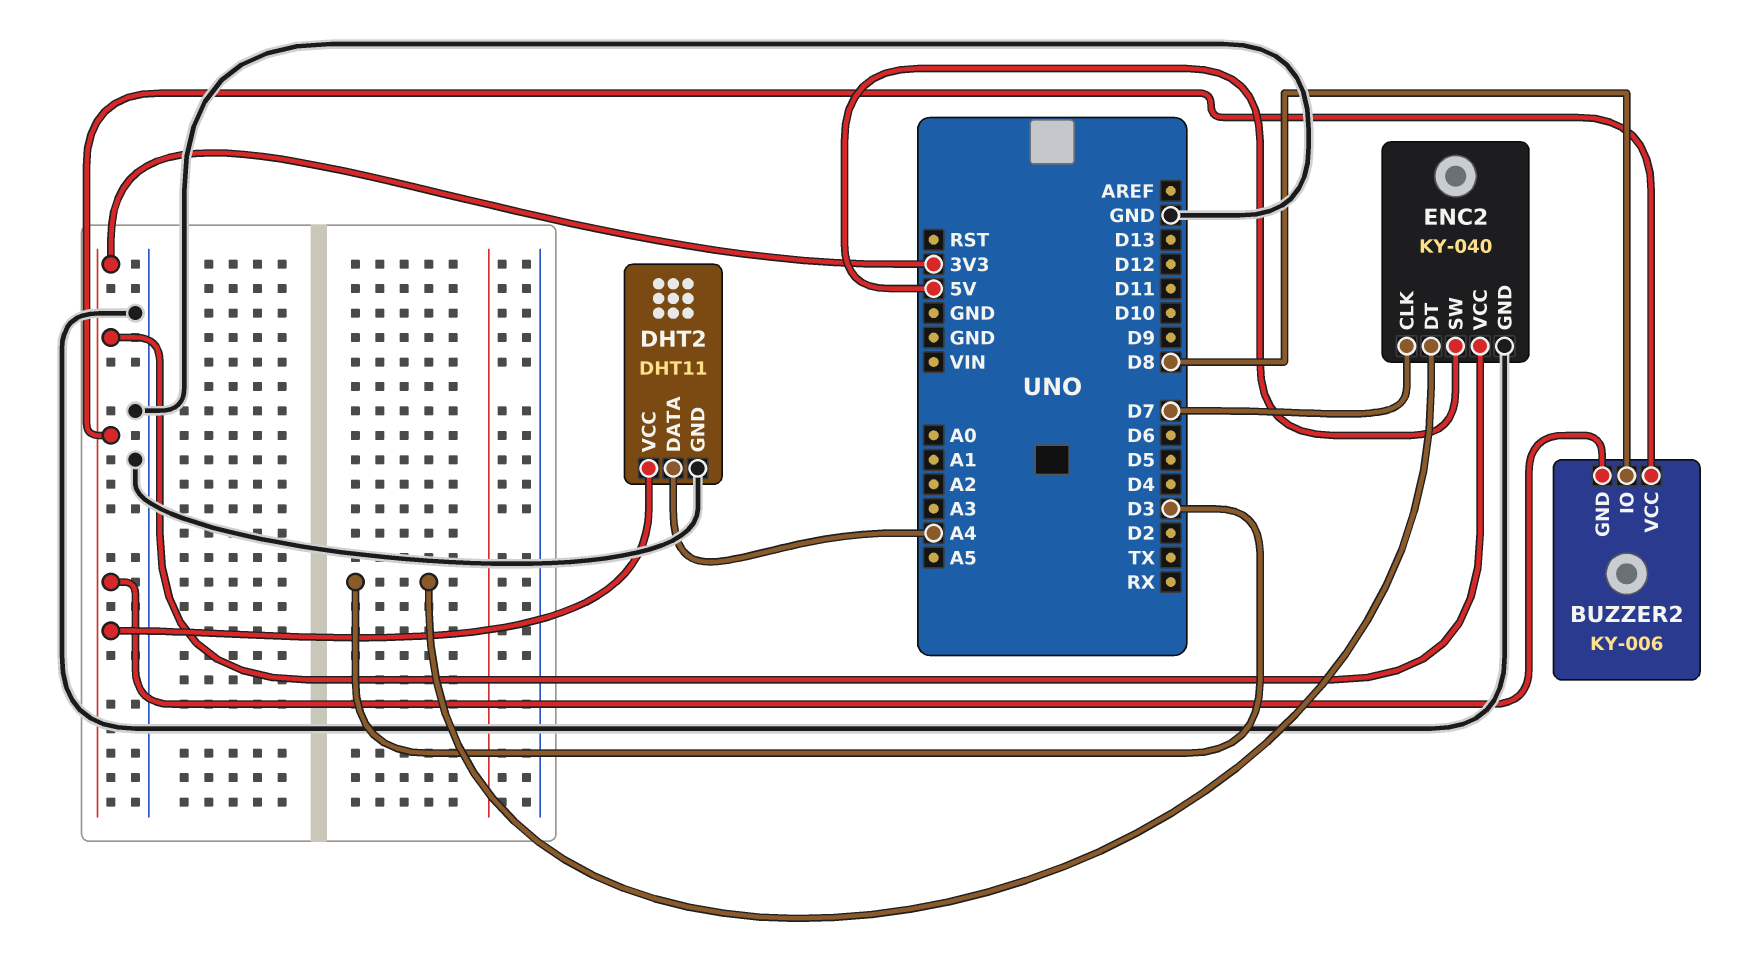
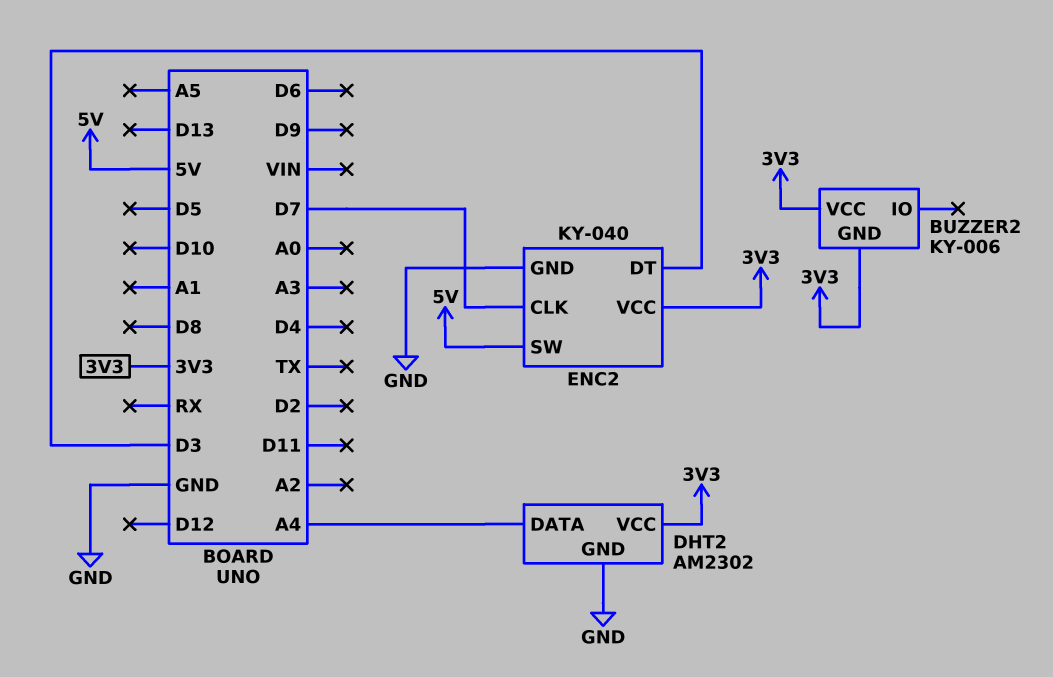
BUZZER2 pin IO: D8 -> none
DHT2: DHT11 -> AM2302

